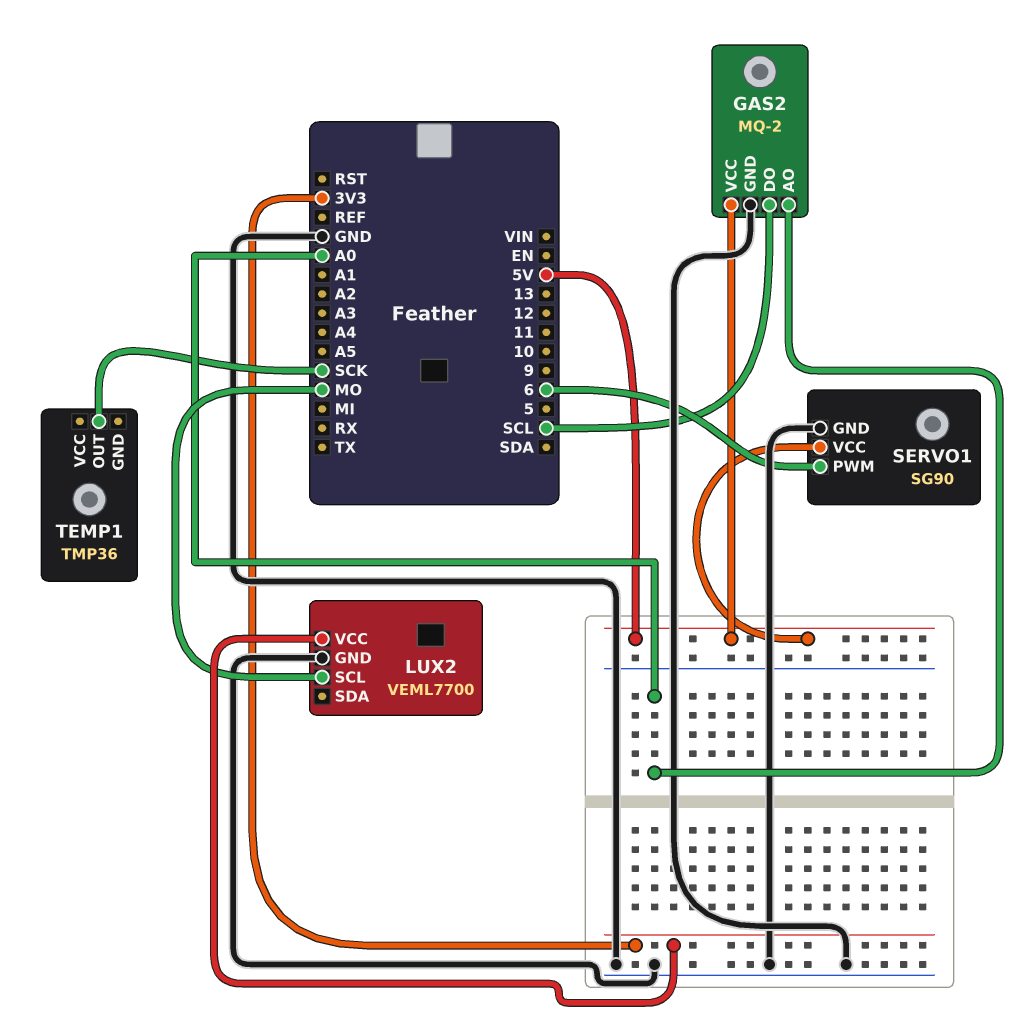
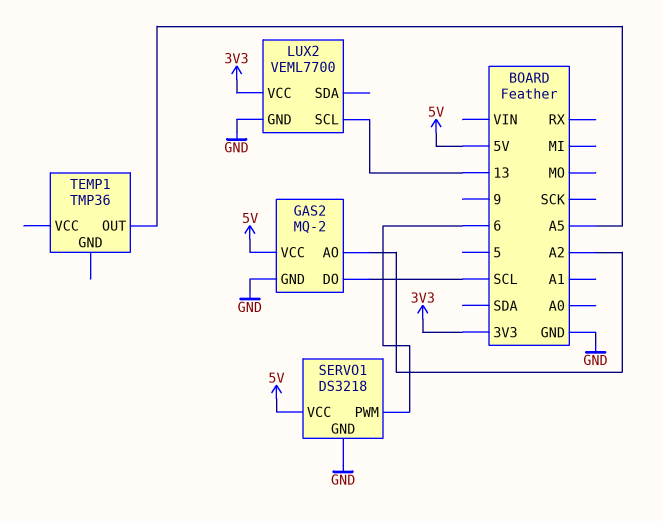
GAS2 pin AO: A0 -> A2
LUX2 pin SCL: MO -> 13
SERVO1: SG90 -> DS3218
TEMP1 pin OUT: SCK -> A5

